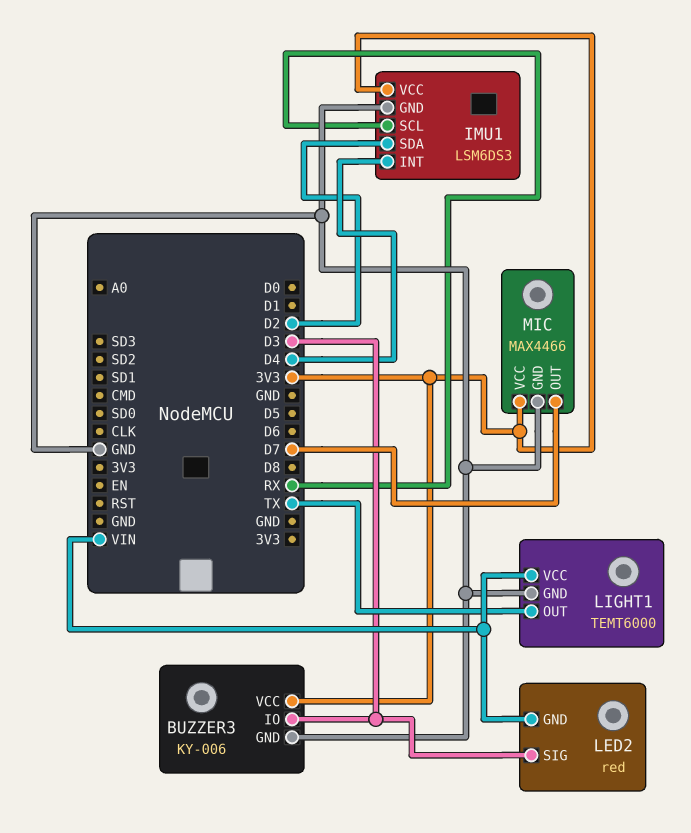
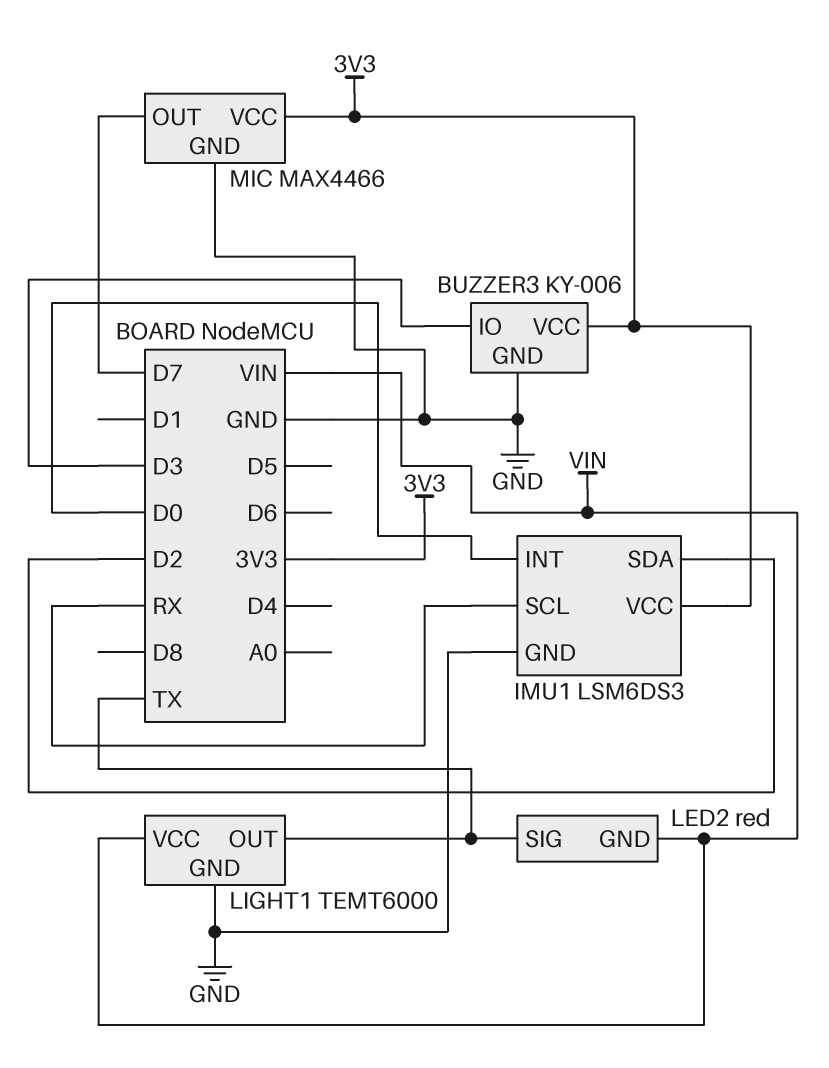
IMU1 pin INT: D4 -> D0
LED2 pin SIG: D3 -> TX

